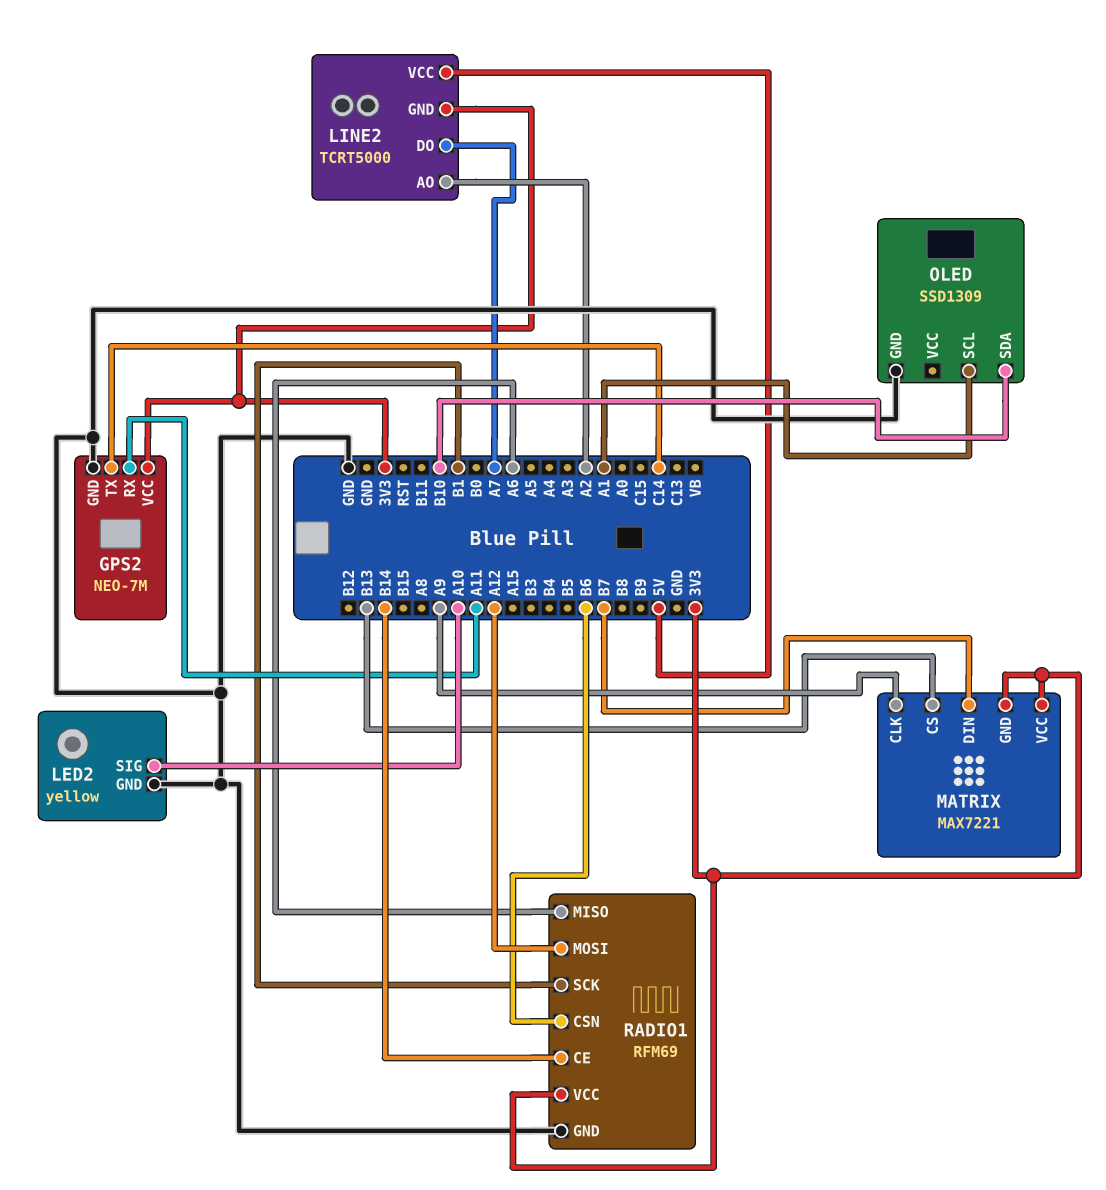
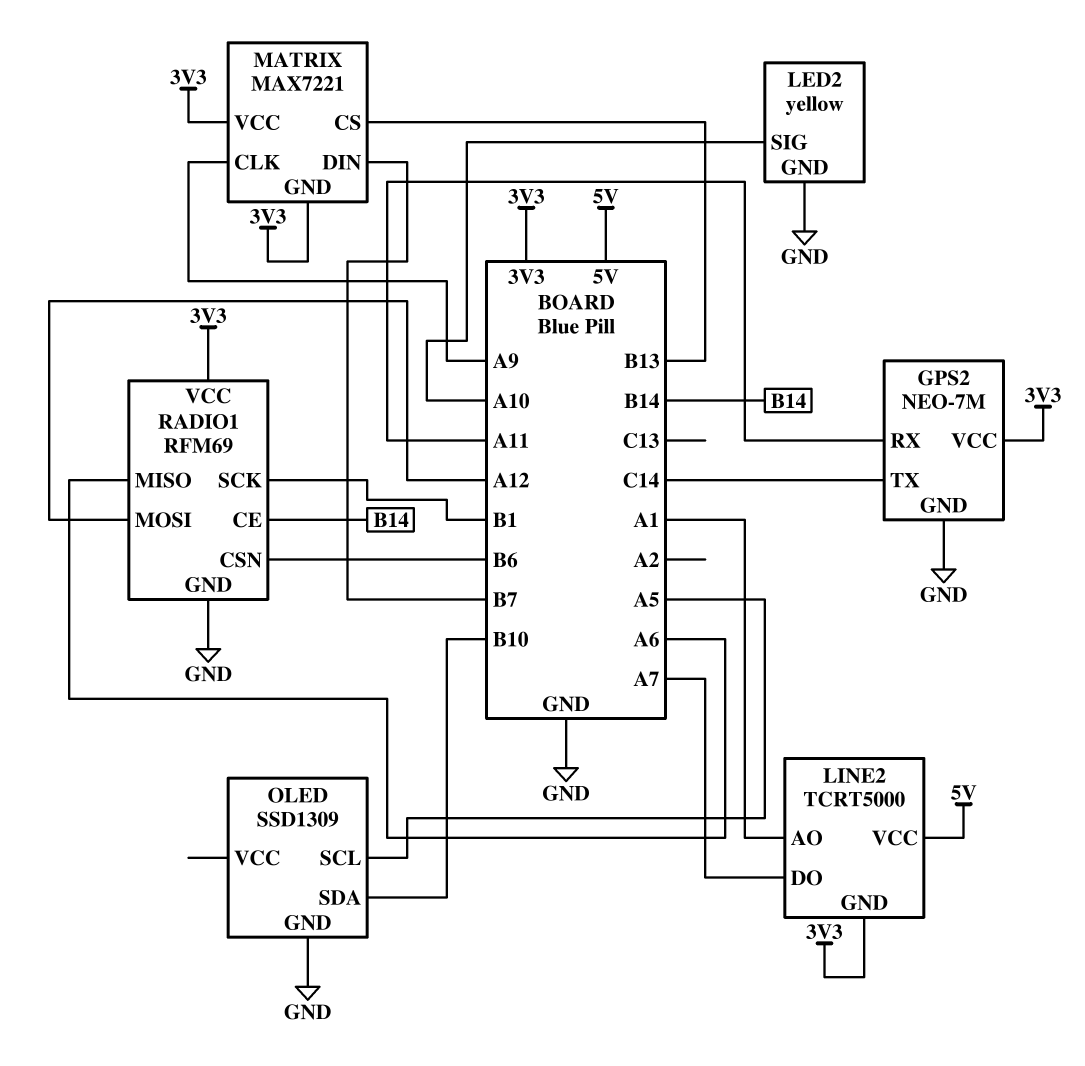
LINE2 pin AO: A2 -> A1
OLED pin SCL: A1 -> A5

